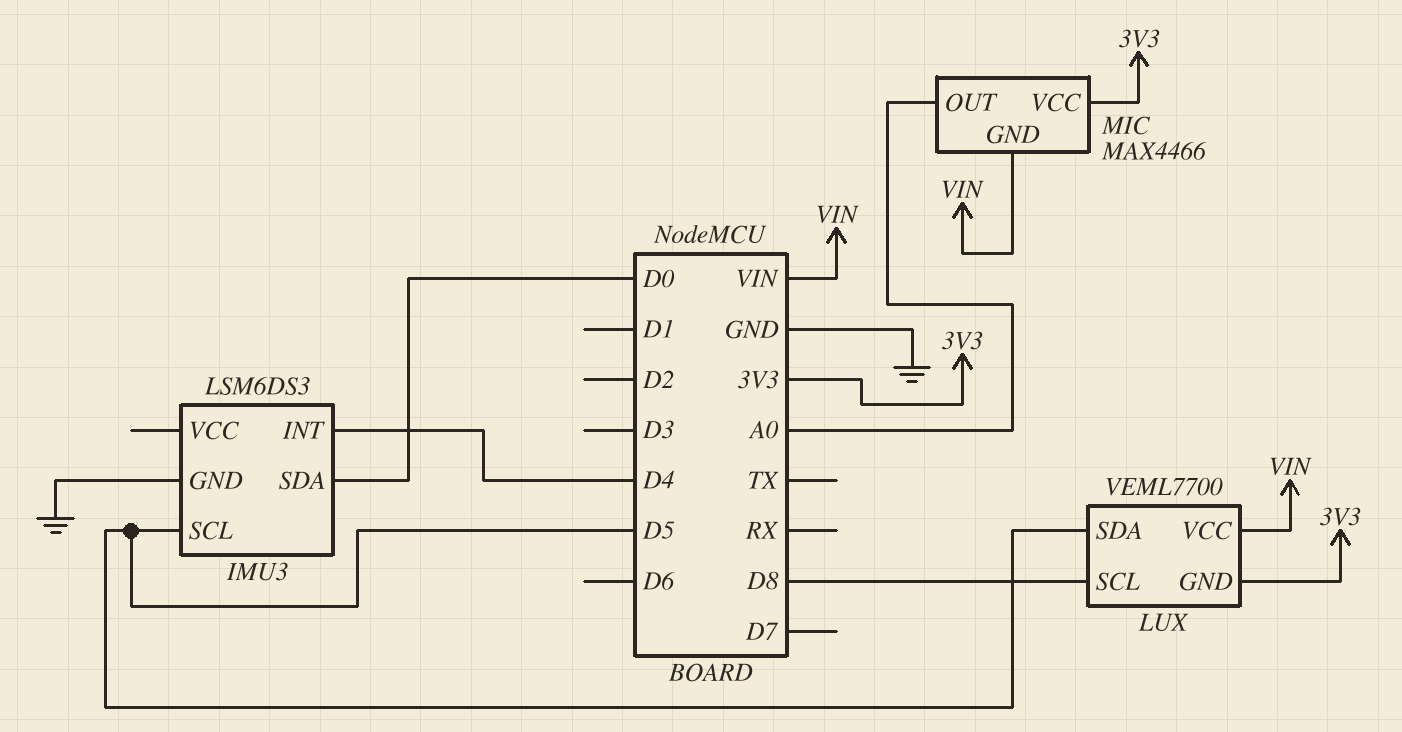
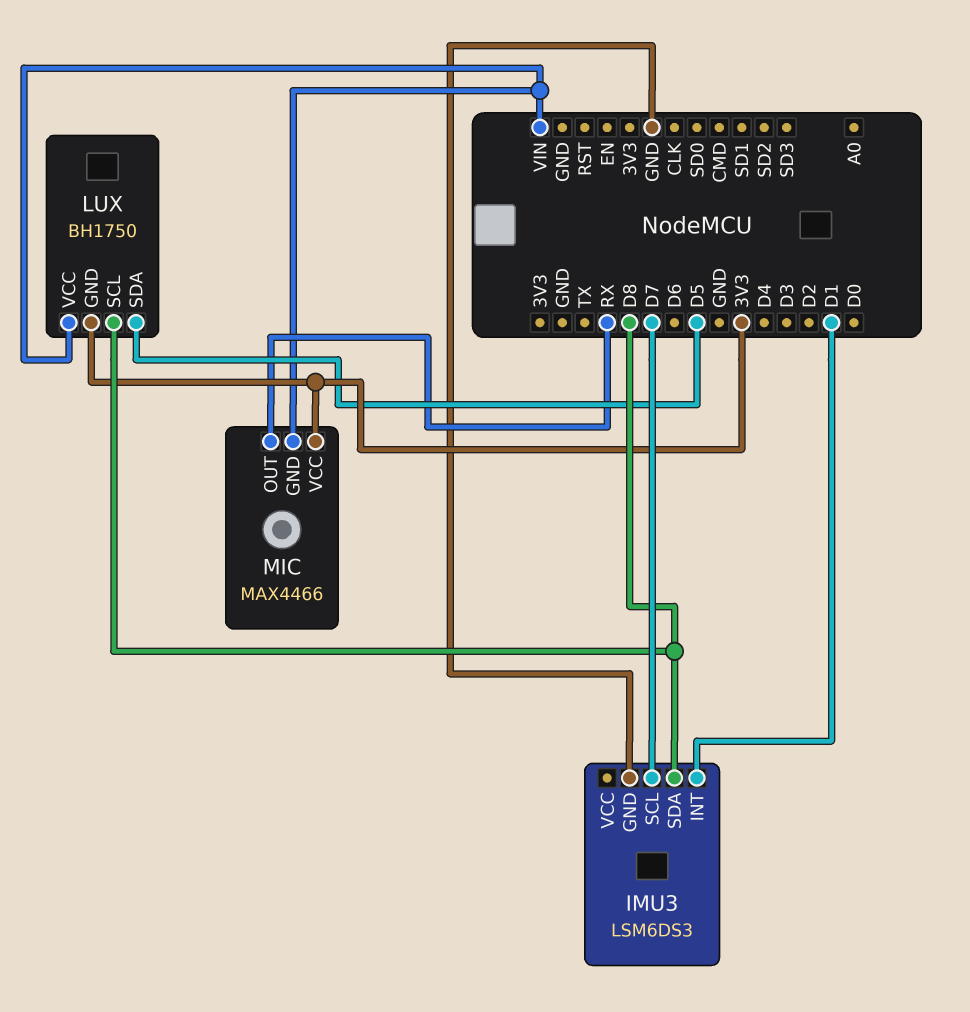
IMU3 pin INT: D4 -> D1
IMU3 pin SCL: D5 -> D7
IMU3 pin SDA: D0 -> D8
LUX: VEML7700 -> BH1750
MIC pin OUT: A0 -> RX

